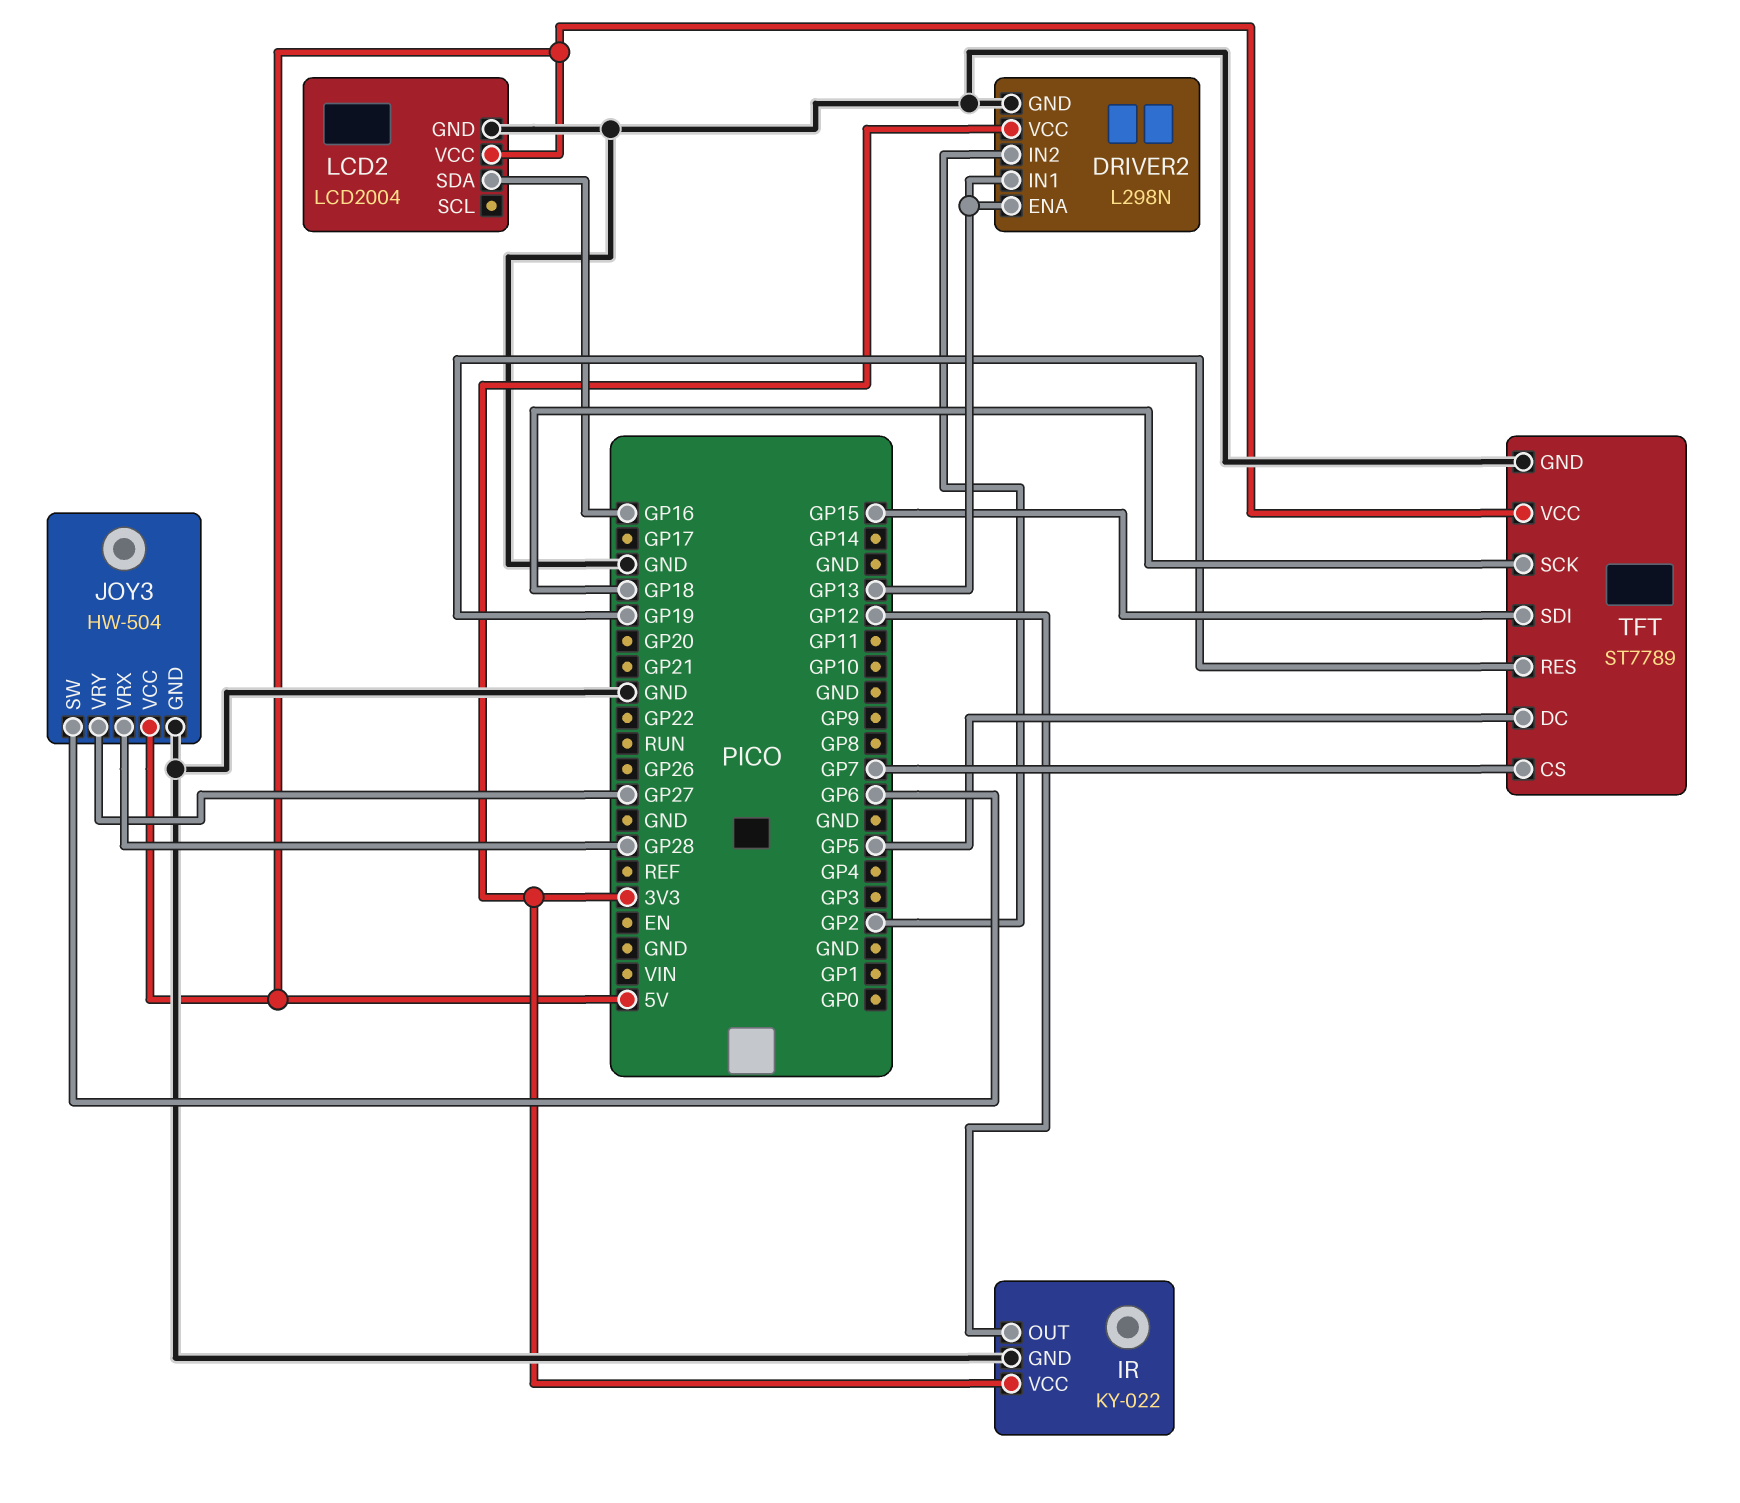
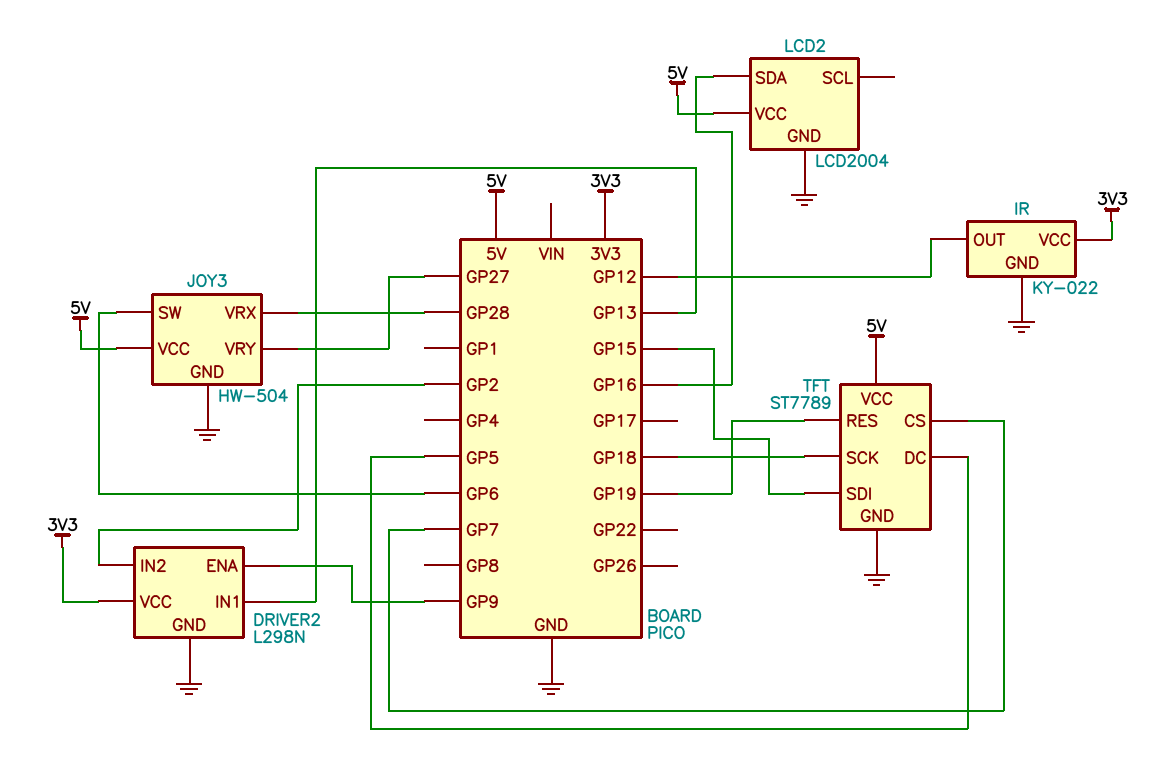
DRIVER2 pin ENA: GP13 -> GP9

